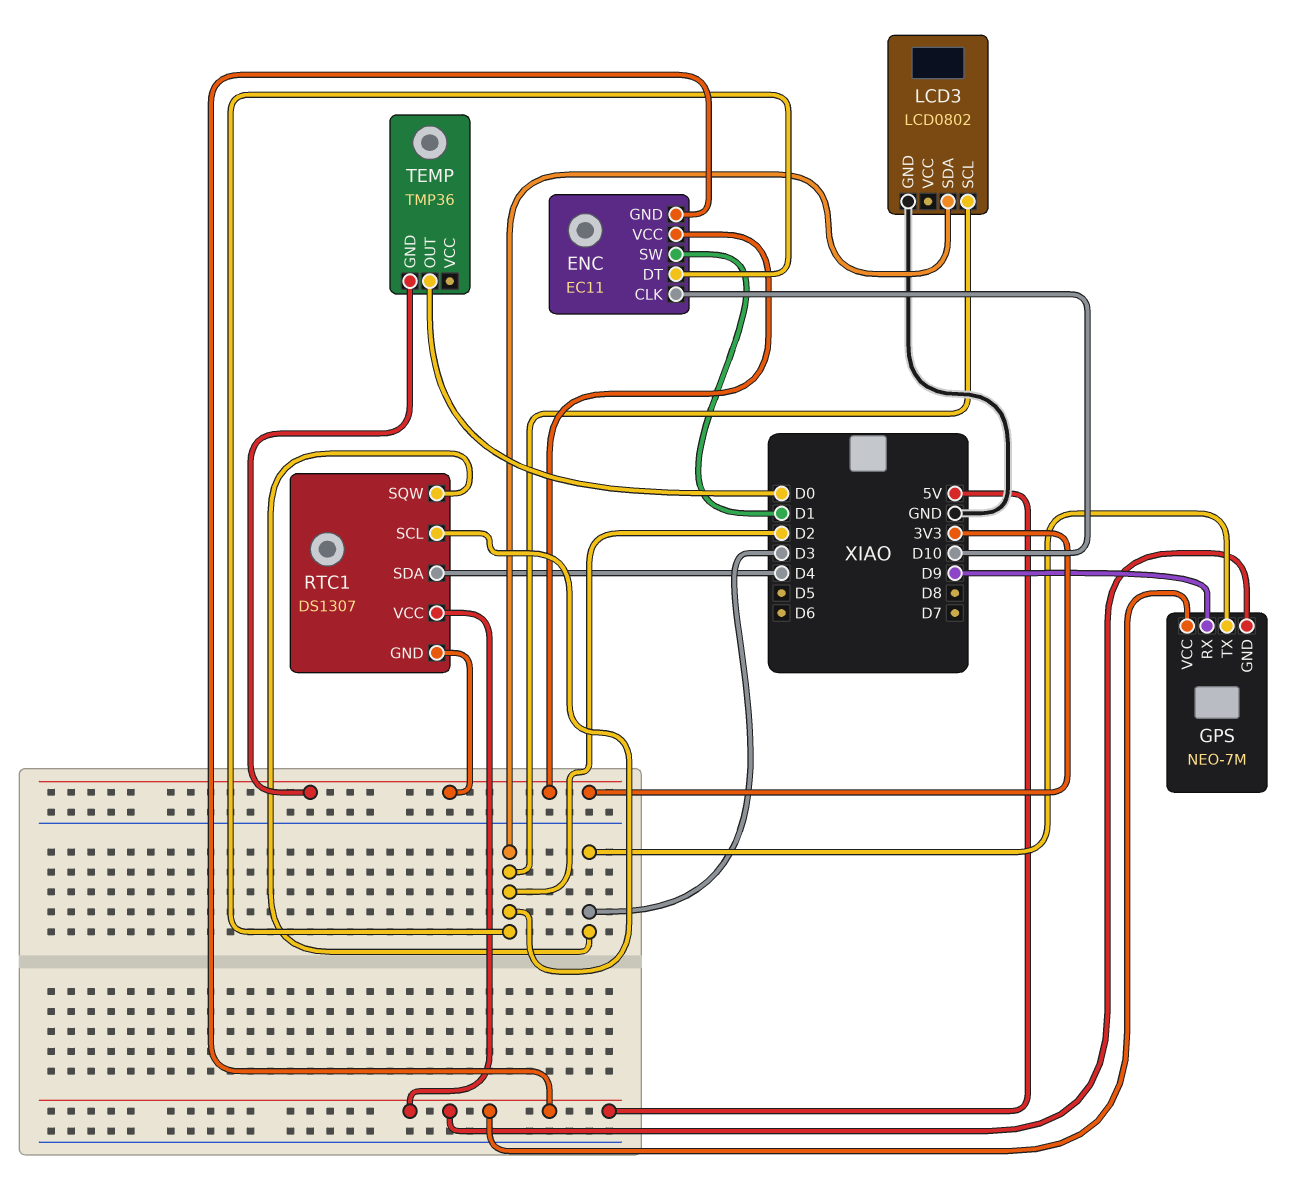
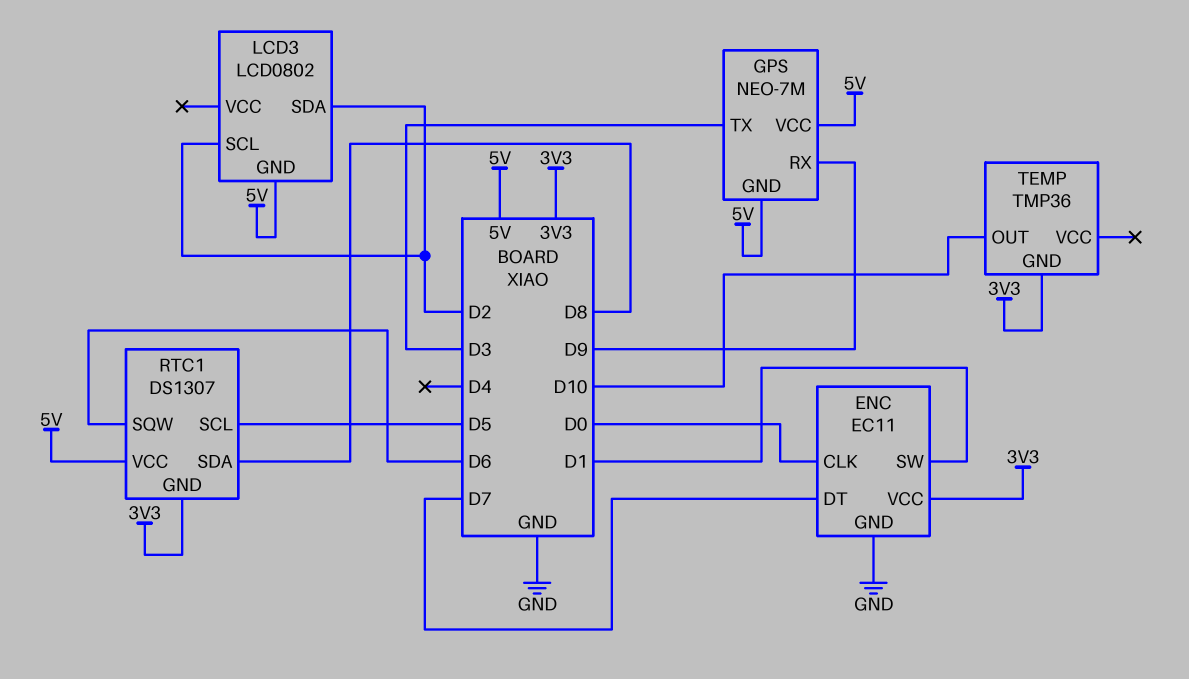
ENC pin CLK: D10 -> D0
ENC pin DT: D2 -> D7
ENC pin GND: 5V -> GND
LCD3 pin GND: GND -> 5V
RTC1 pin SCL: D2 -> D5
RTC1 pin SDA: D4 -> D8
RTC1 pin SQW: D3 -> D6
TEMP pin OUT: D0 -> D10

